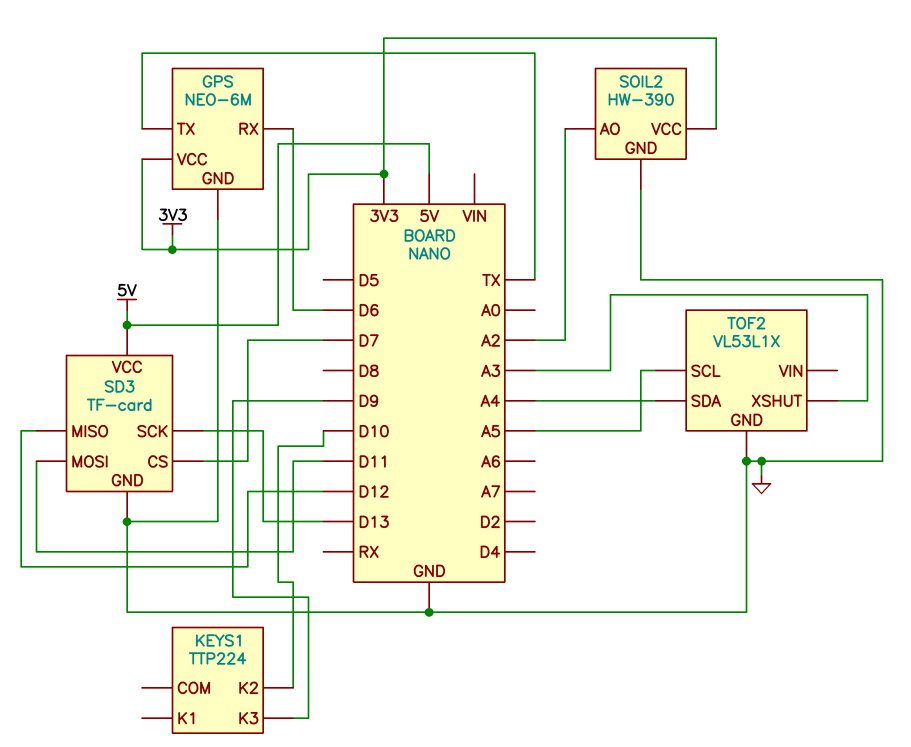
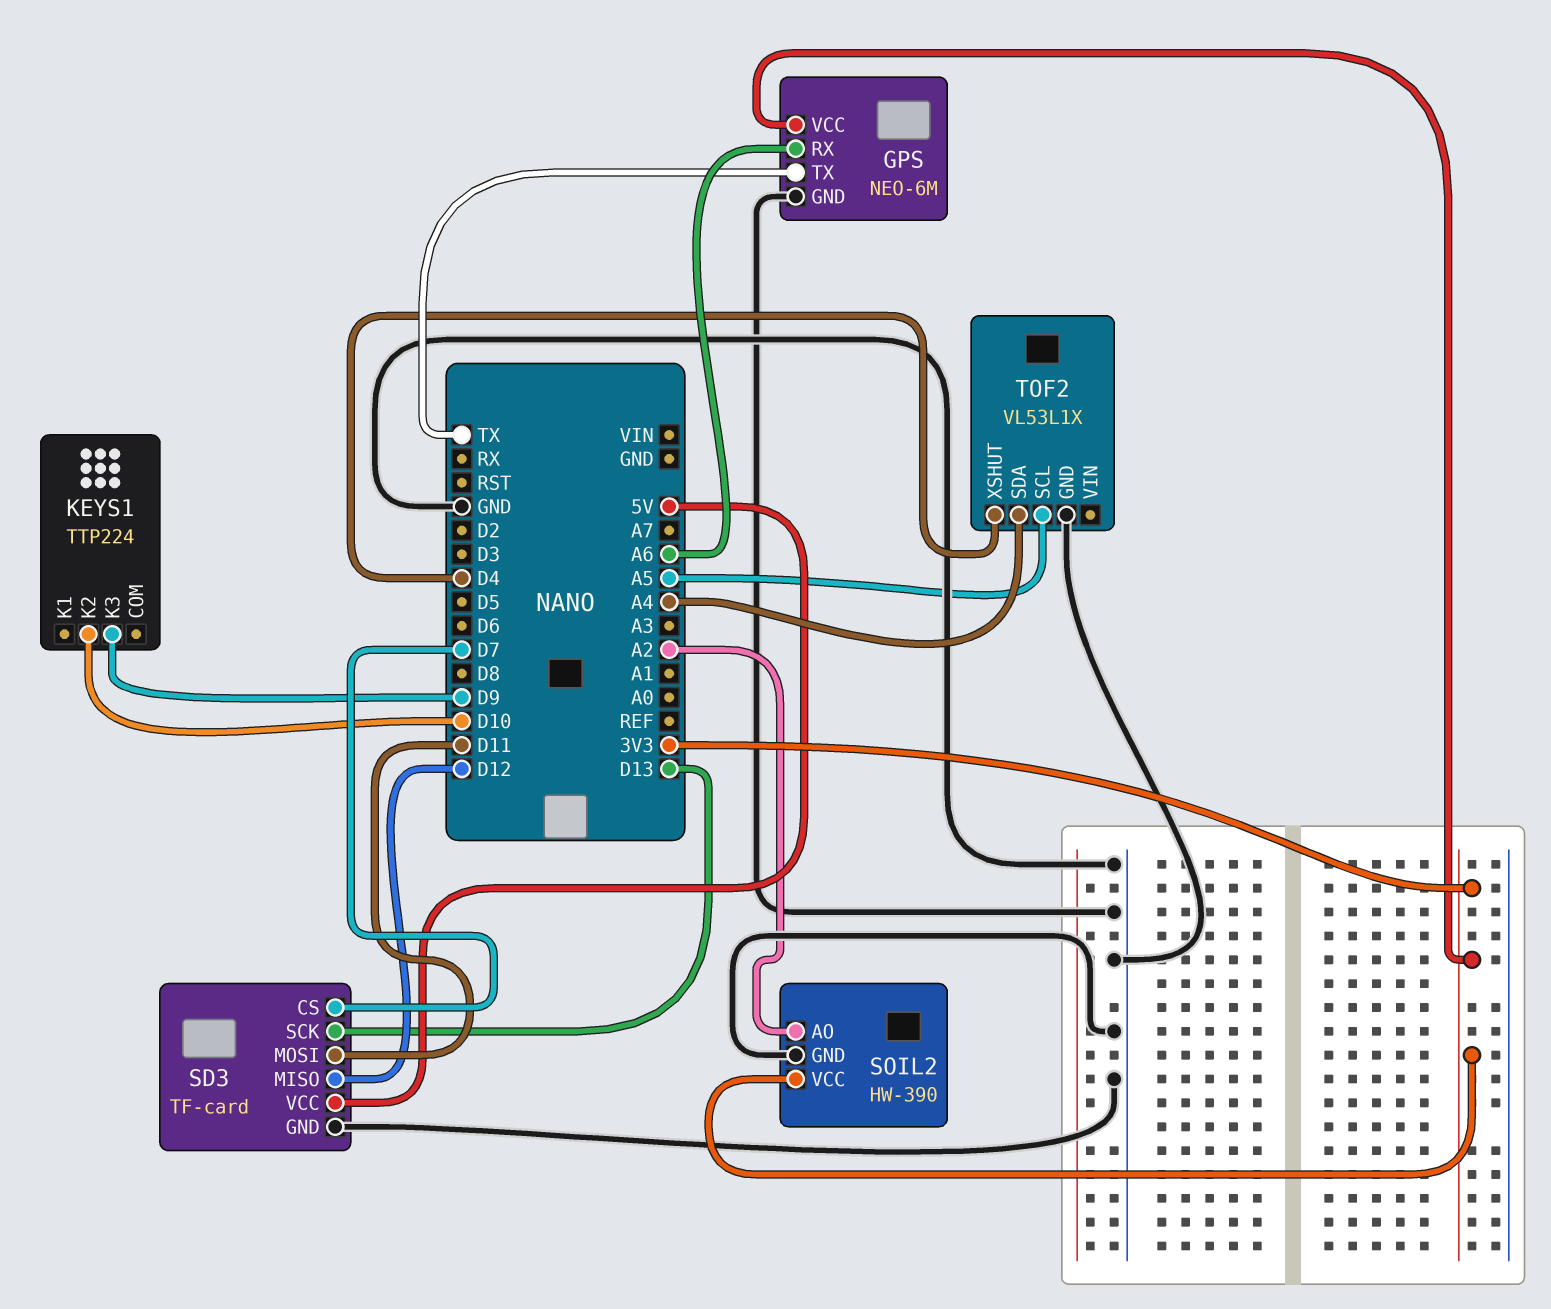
GPS pin RX: D6 -> A6
TOF2 pin XSHUT: A3 -> D4

